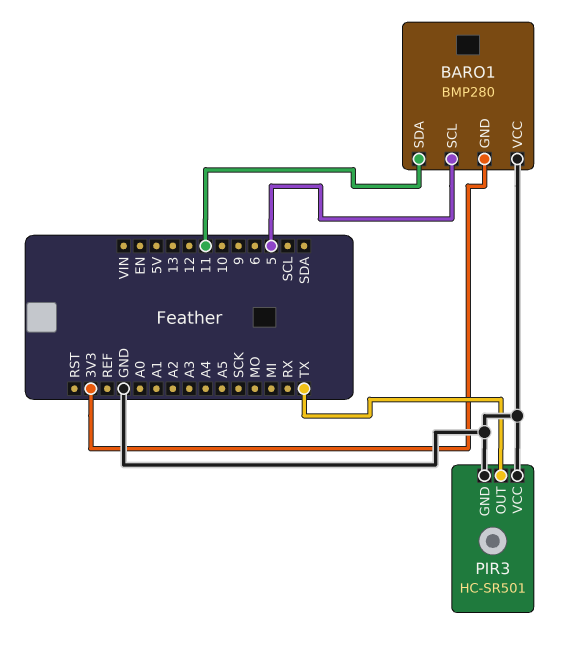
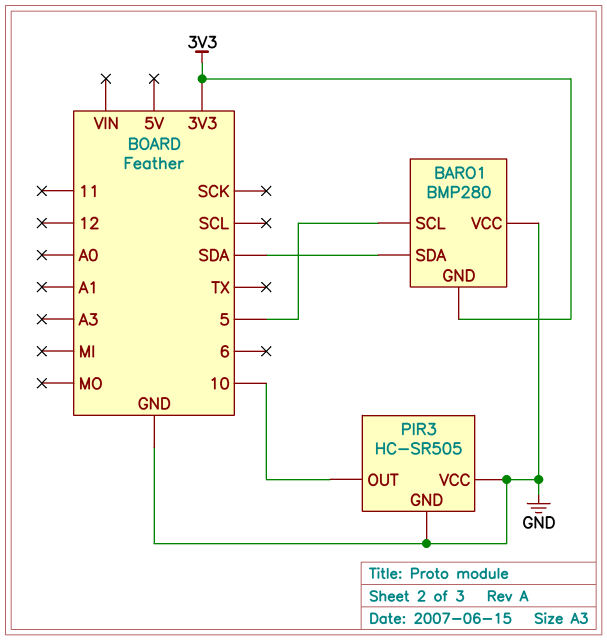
BARO1 pin SDA: 11 -> SDA
PIR3: HC-SR501 -> HC-SR505
PIR3 pin OUT: TX -> 10

